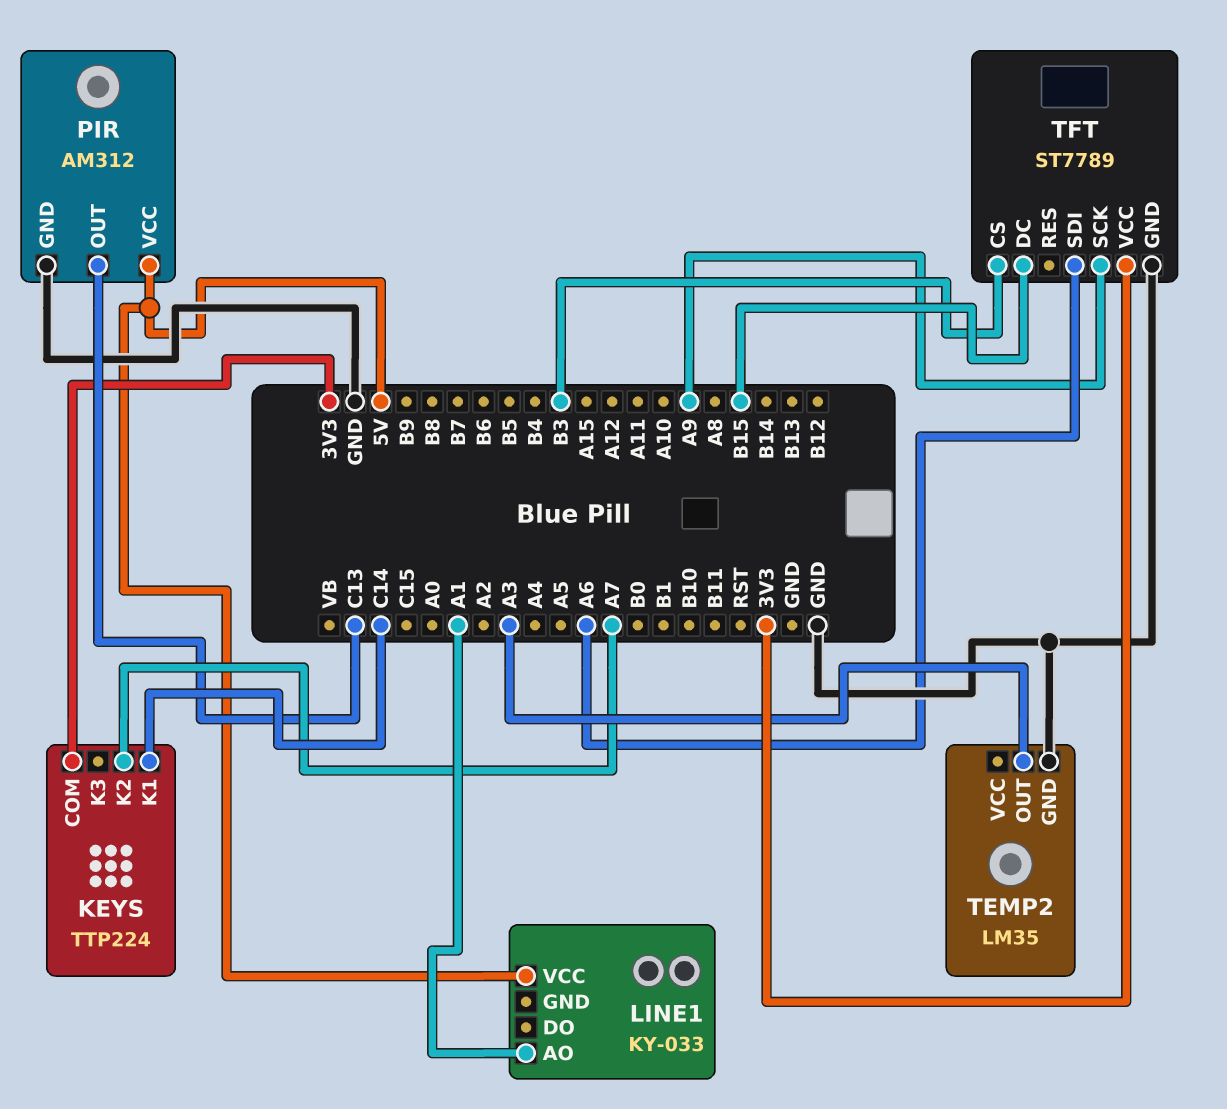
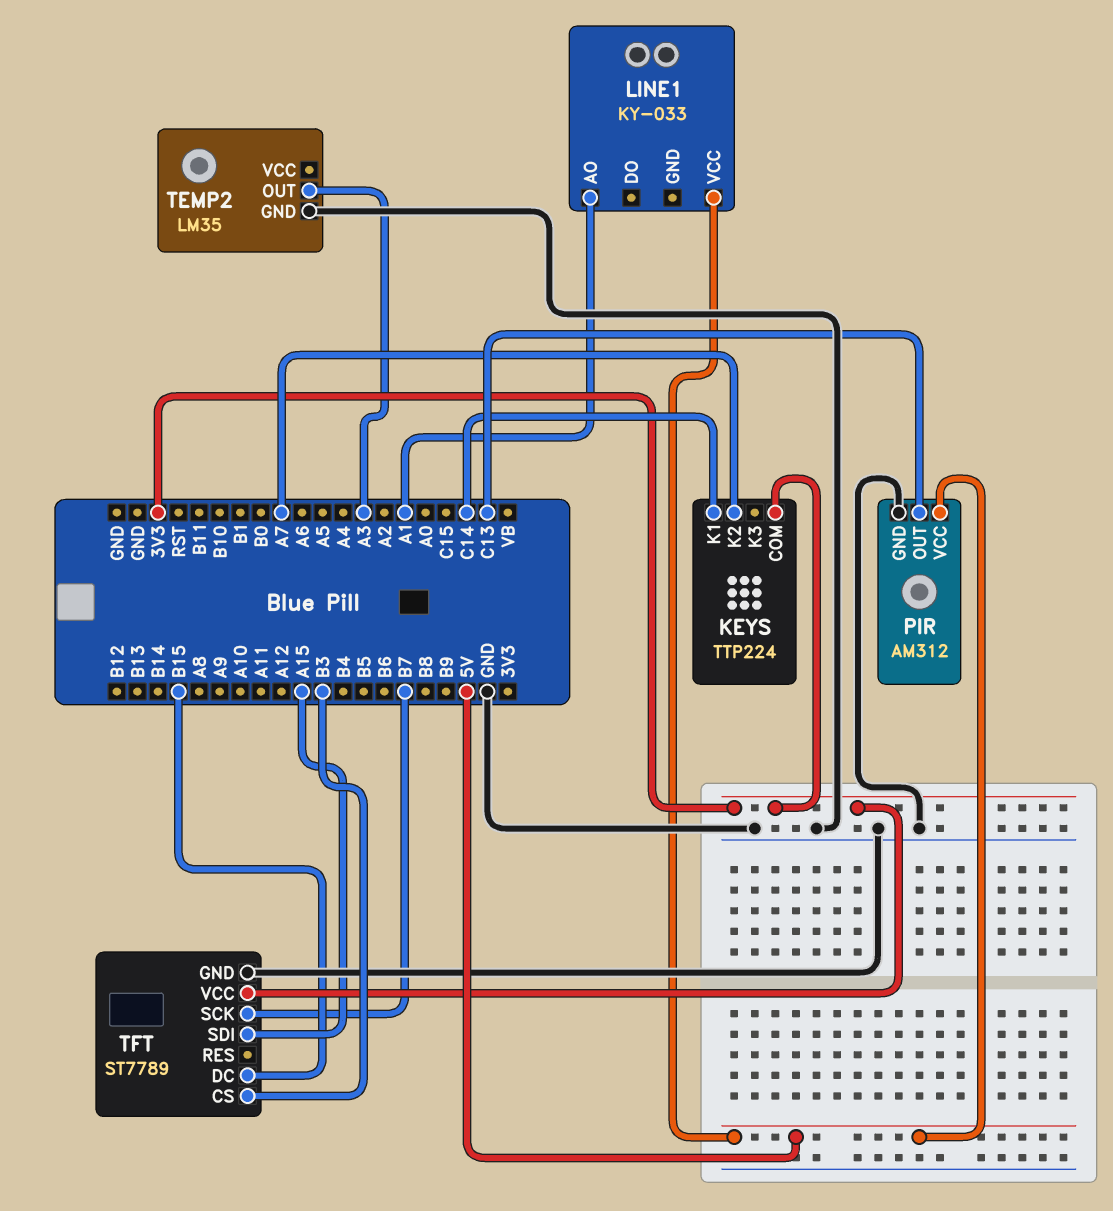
TFT pin SCK: A9 -> B7
TFT pin SDI: A6 -> A15

